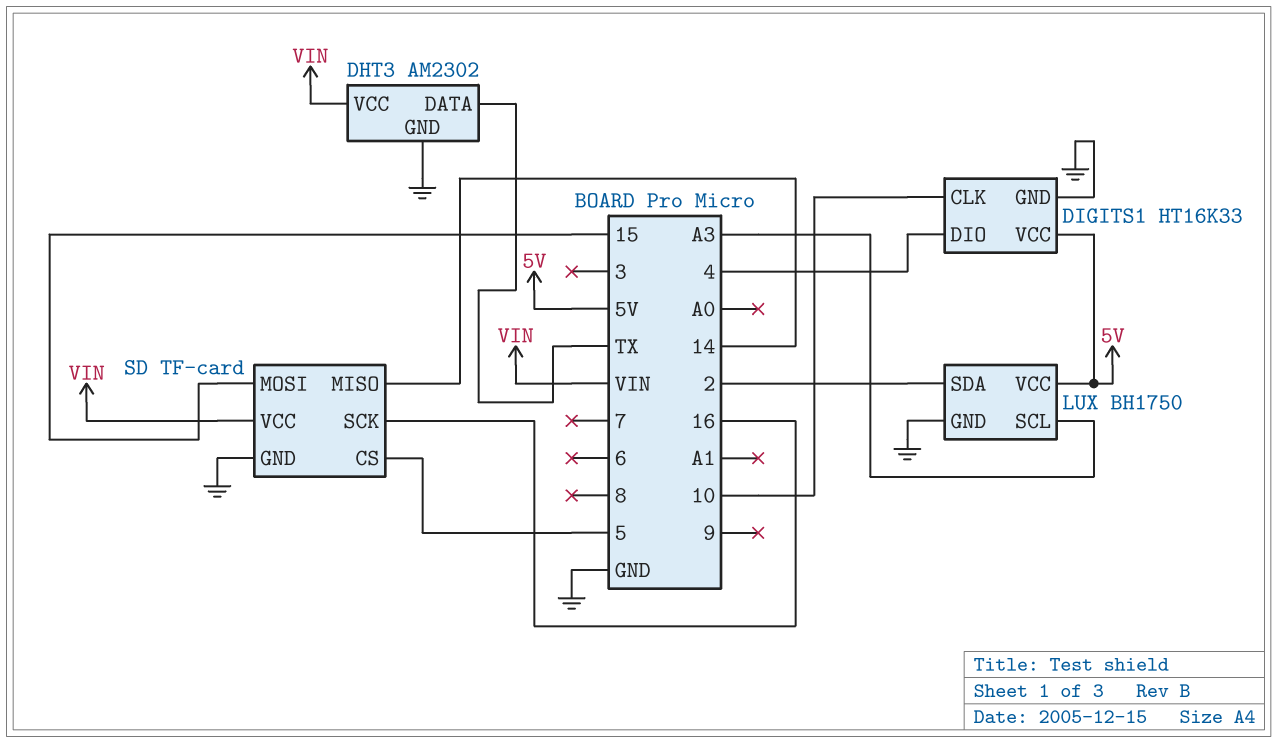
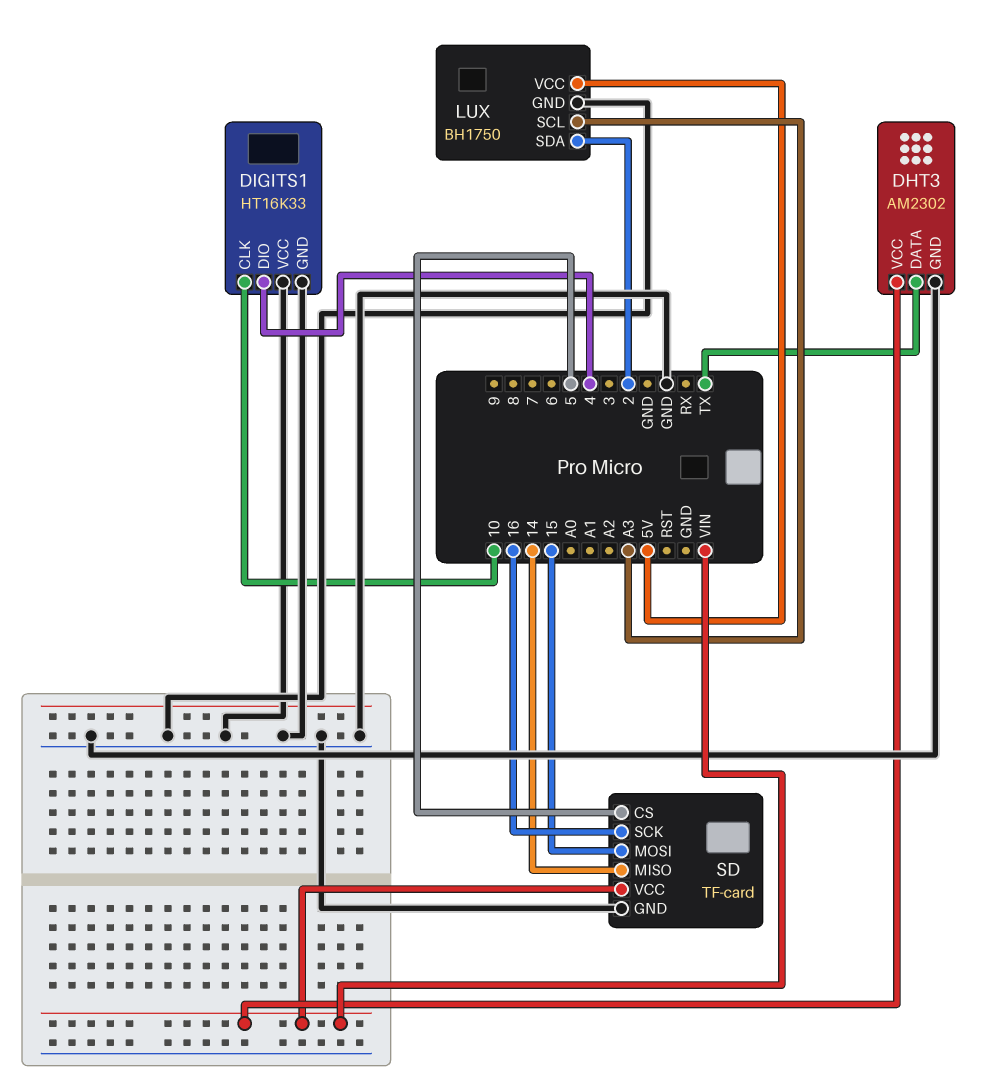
DIGITS1 pin VCC: 5V -> GND

